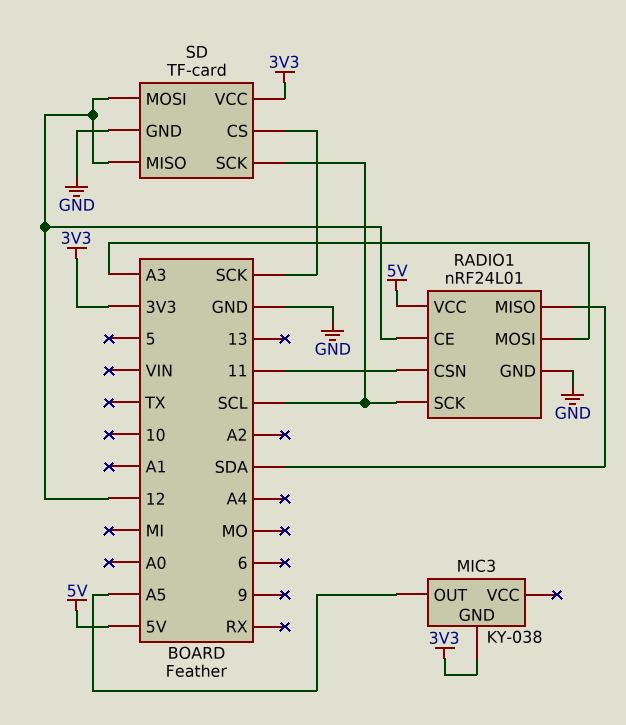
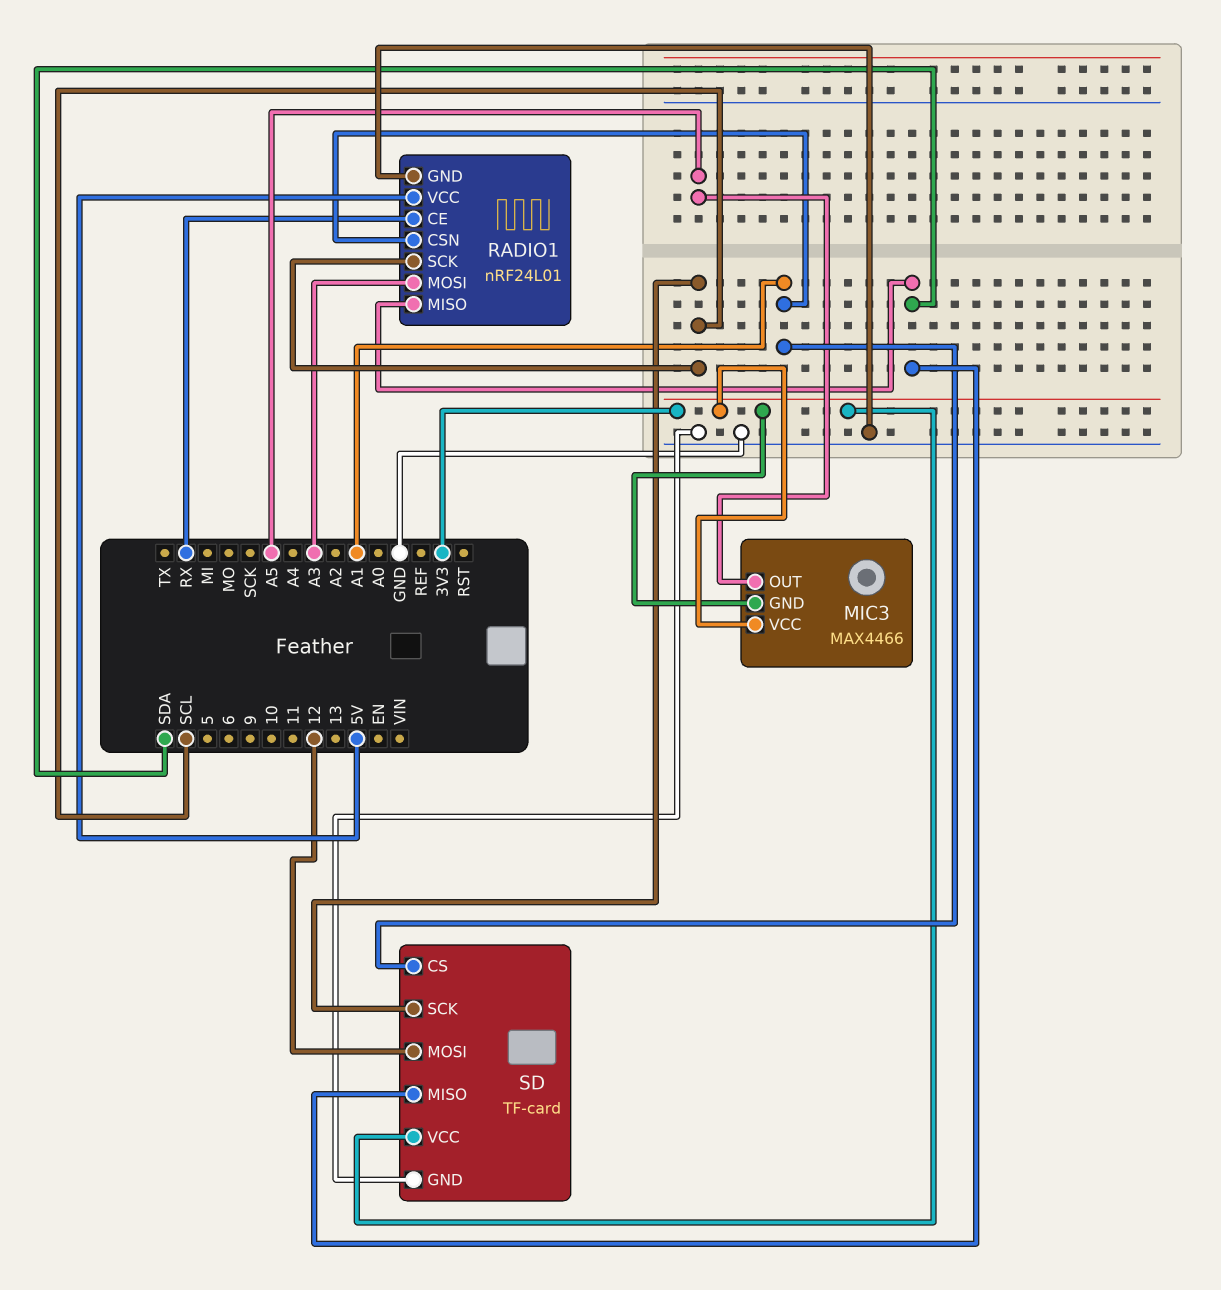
MIC3: KY-038 -> MAX4466
MIC3 pin VCC: none -> 3V3
RADIO1 pin CE: 12 -> RX
RADIO1 pin CSN: 11 -> A1
SD pin CS: SCK -> A1
SD pin MISO: 12 -> SDA

